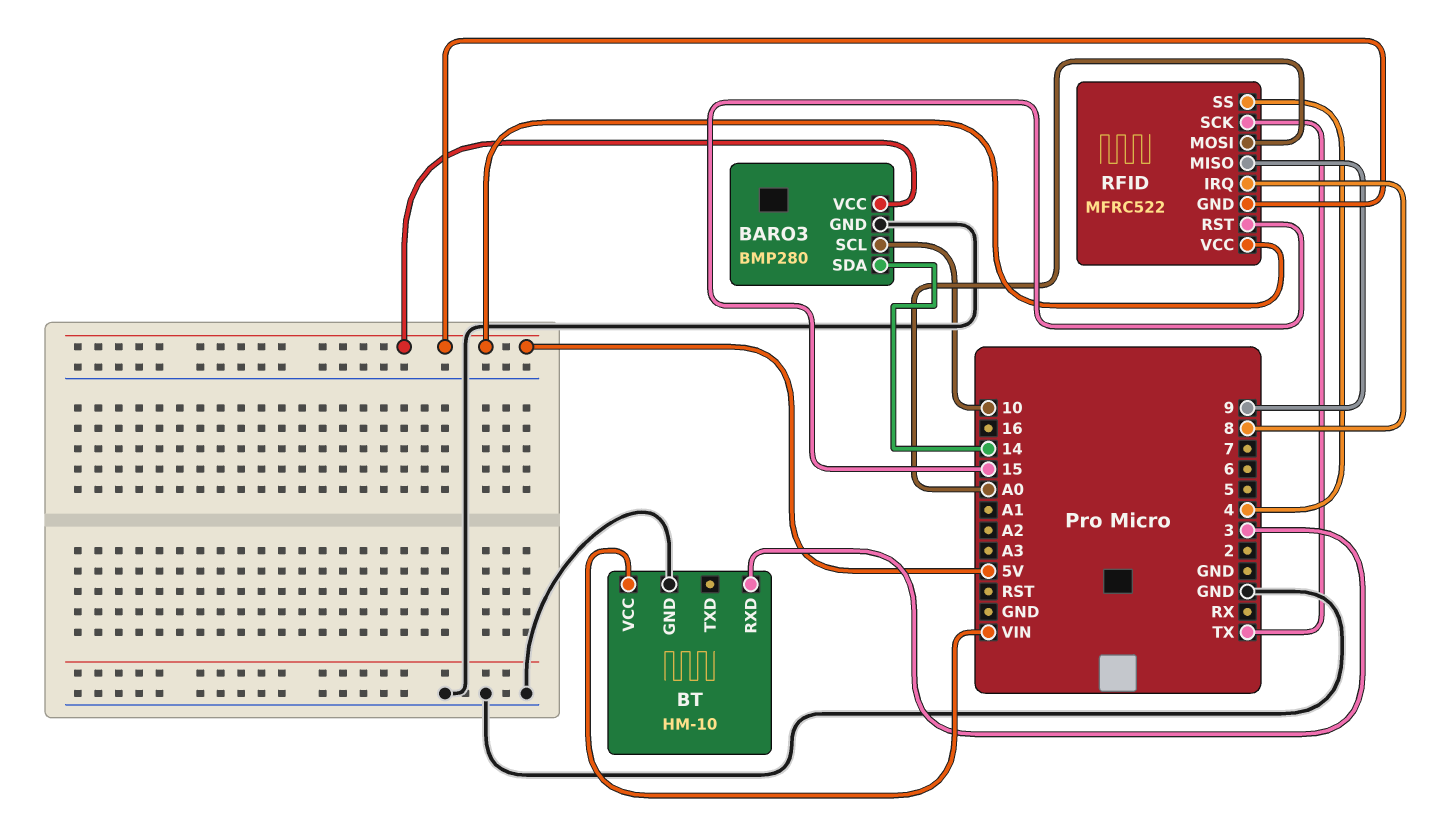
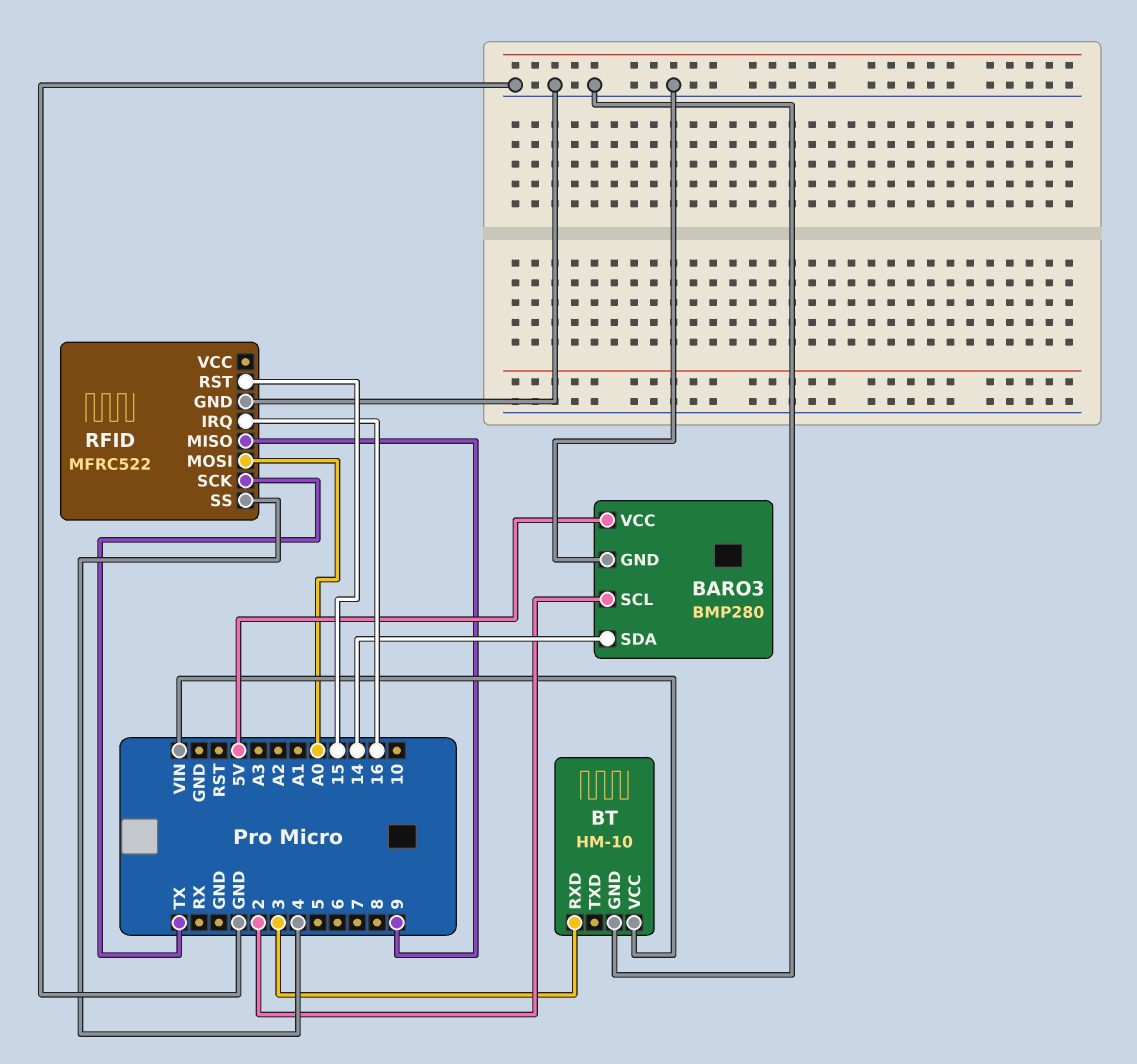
BARO3 pin SCL: 10 -> 2
RFID pin GND: 5V -> GND
RFID pin IRQ: 8 -> 16
RFID pin VCC: 5V -> none

